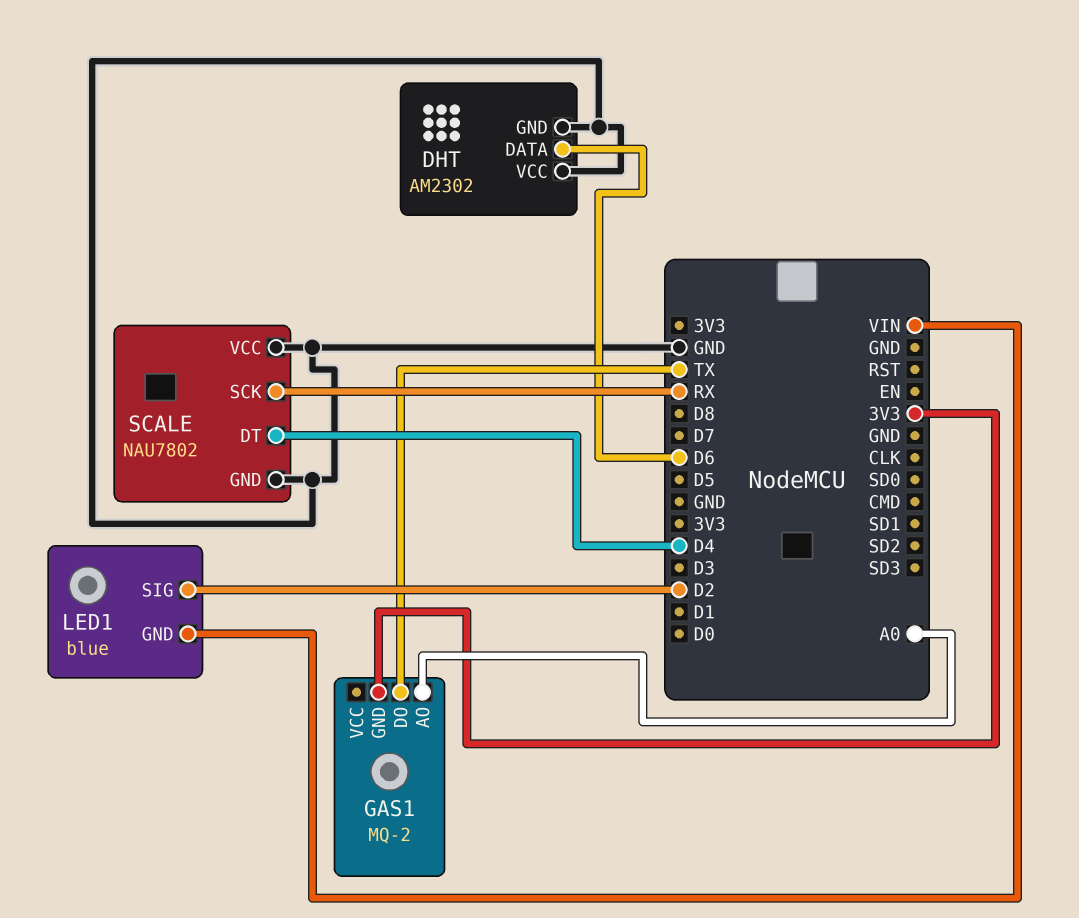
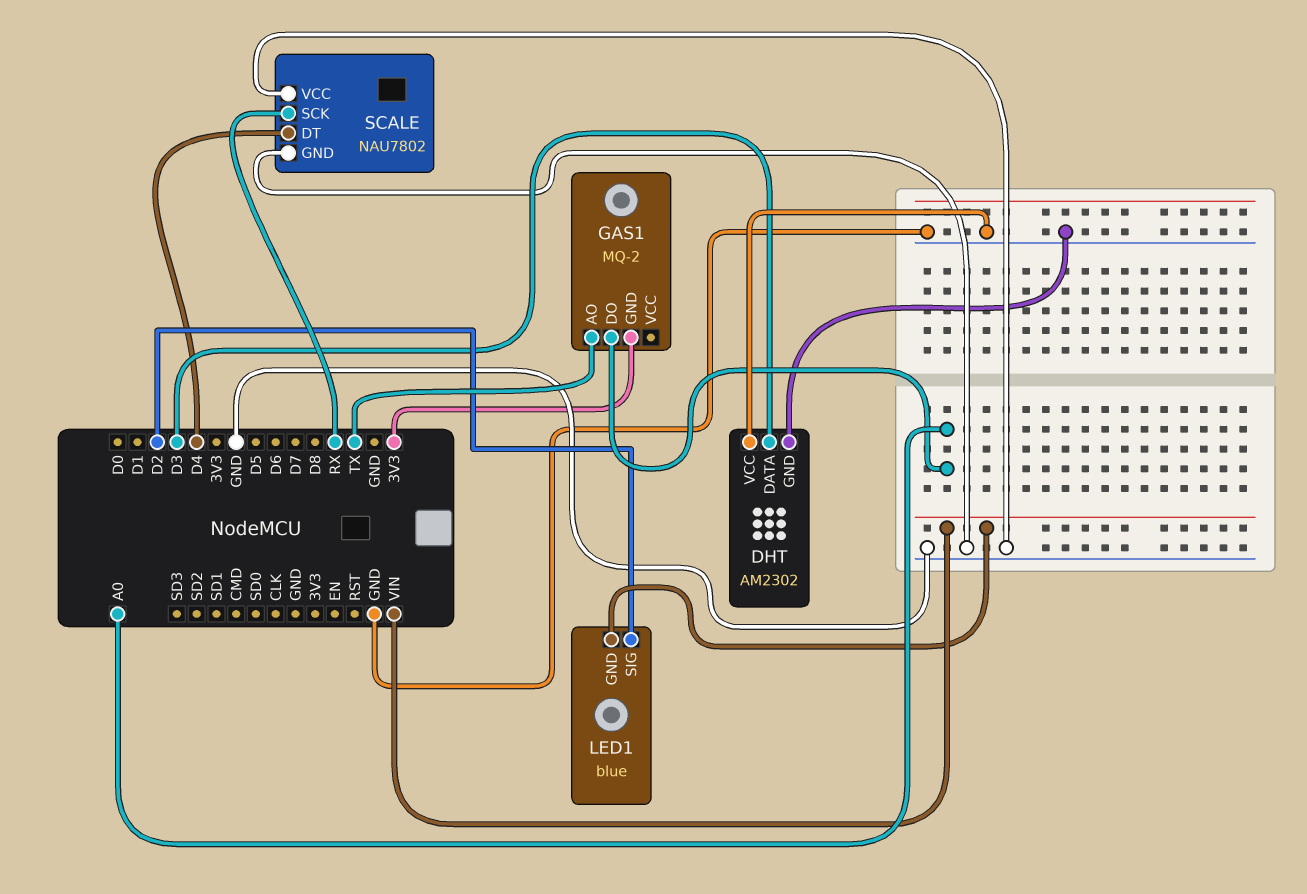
DHT pin DATA: D6 -> D3
GAS1 pin AO: A0 -> TX
GAS1 pin DO: TX -> A0

